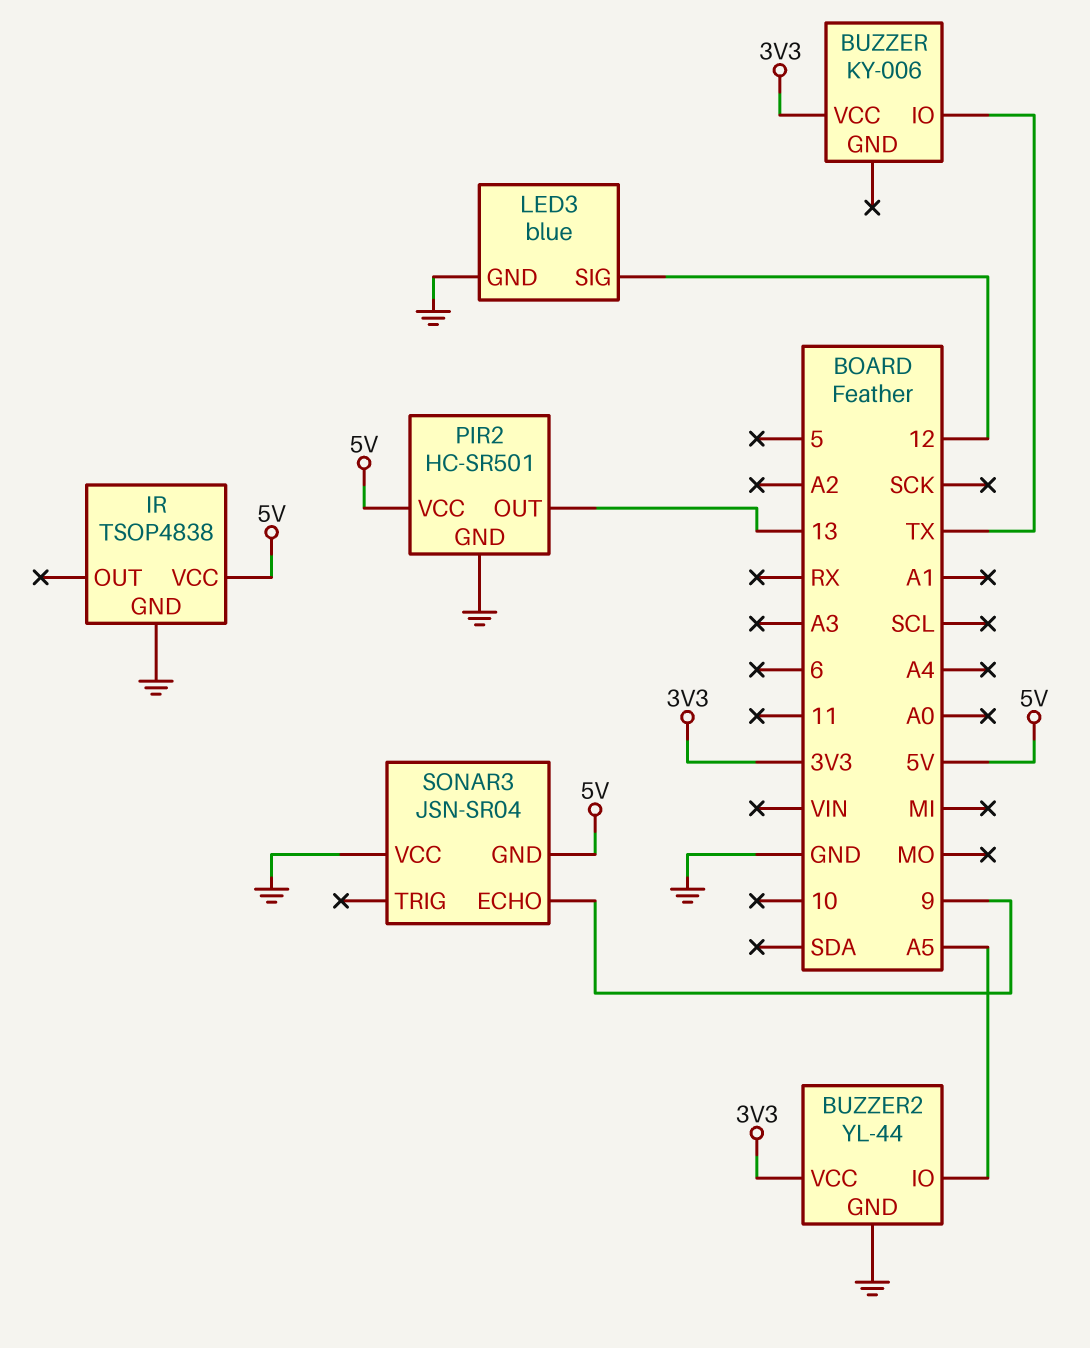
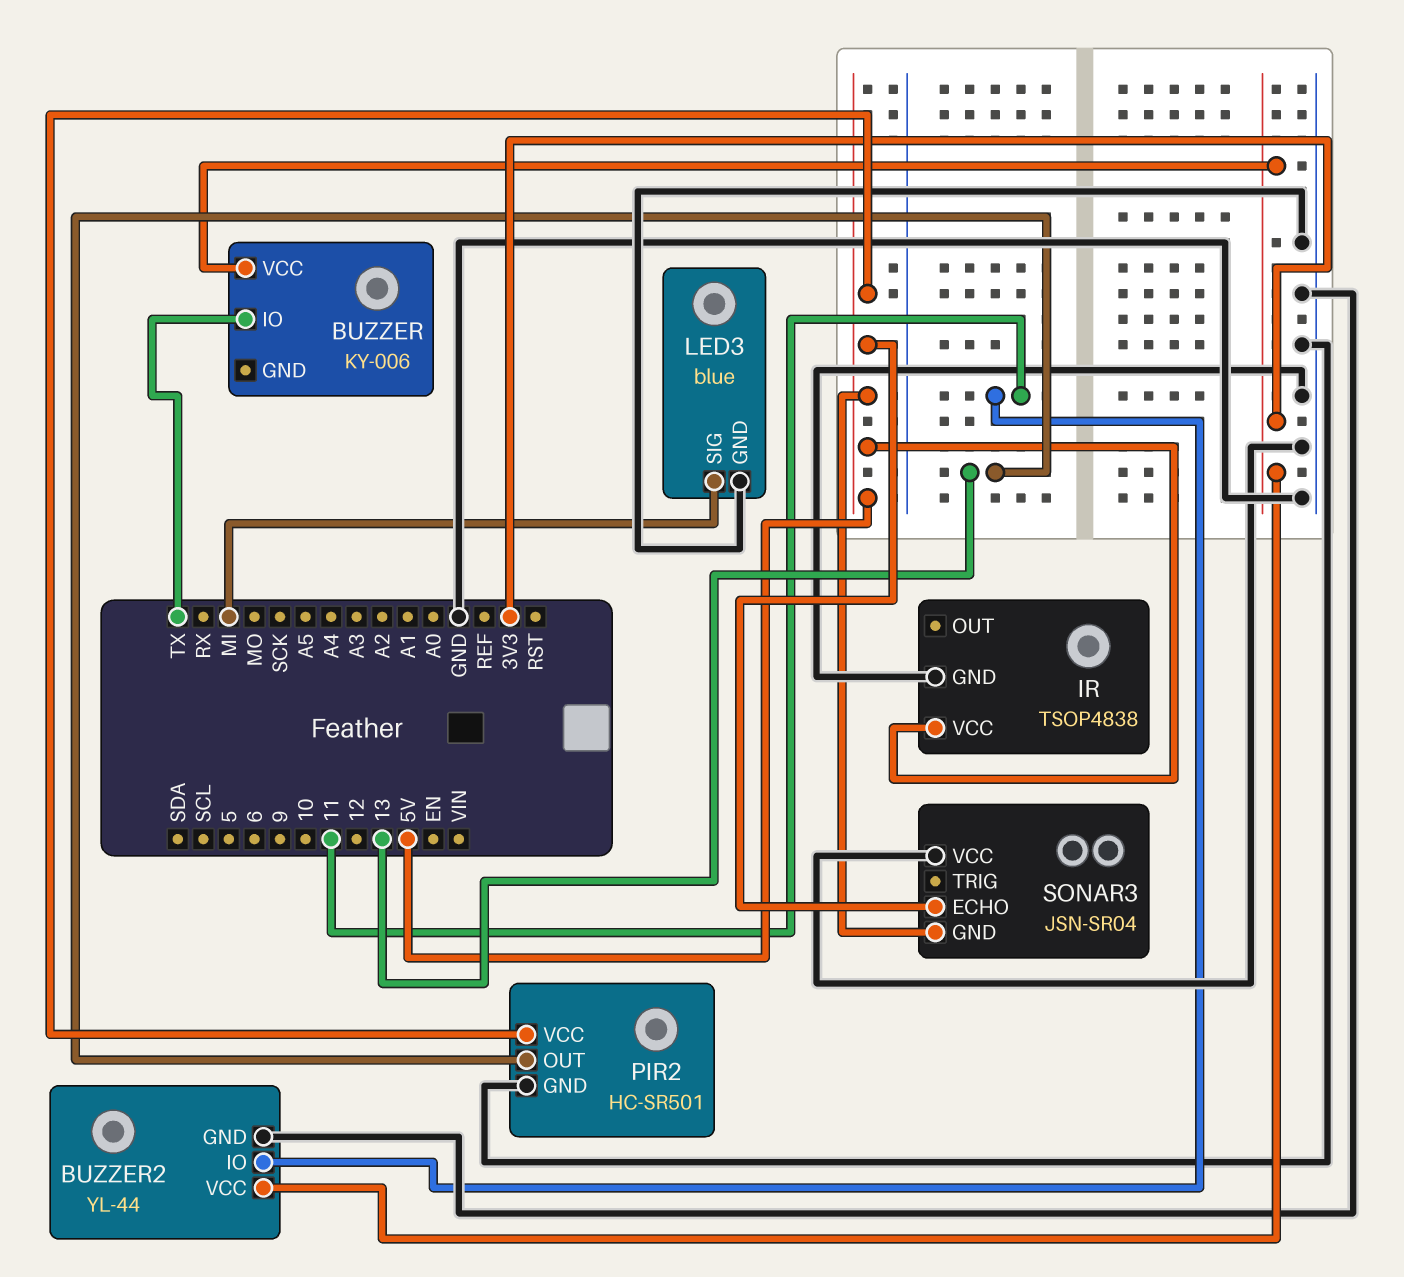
BUZZER2 pin IO: A5 -> 11
LED3 pin SIG: 12 -> MI
SONAR3 pin ECHO: 9 -> 5V

